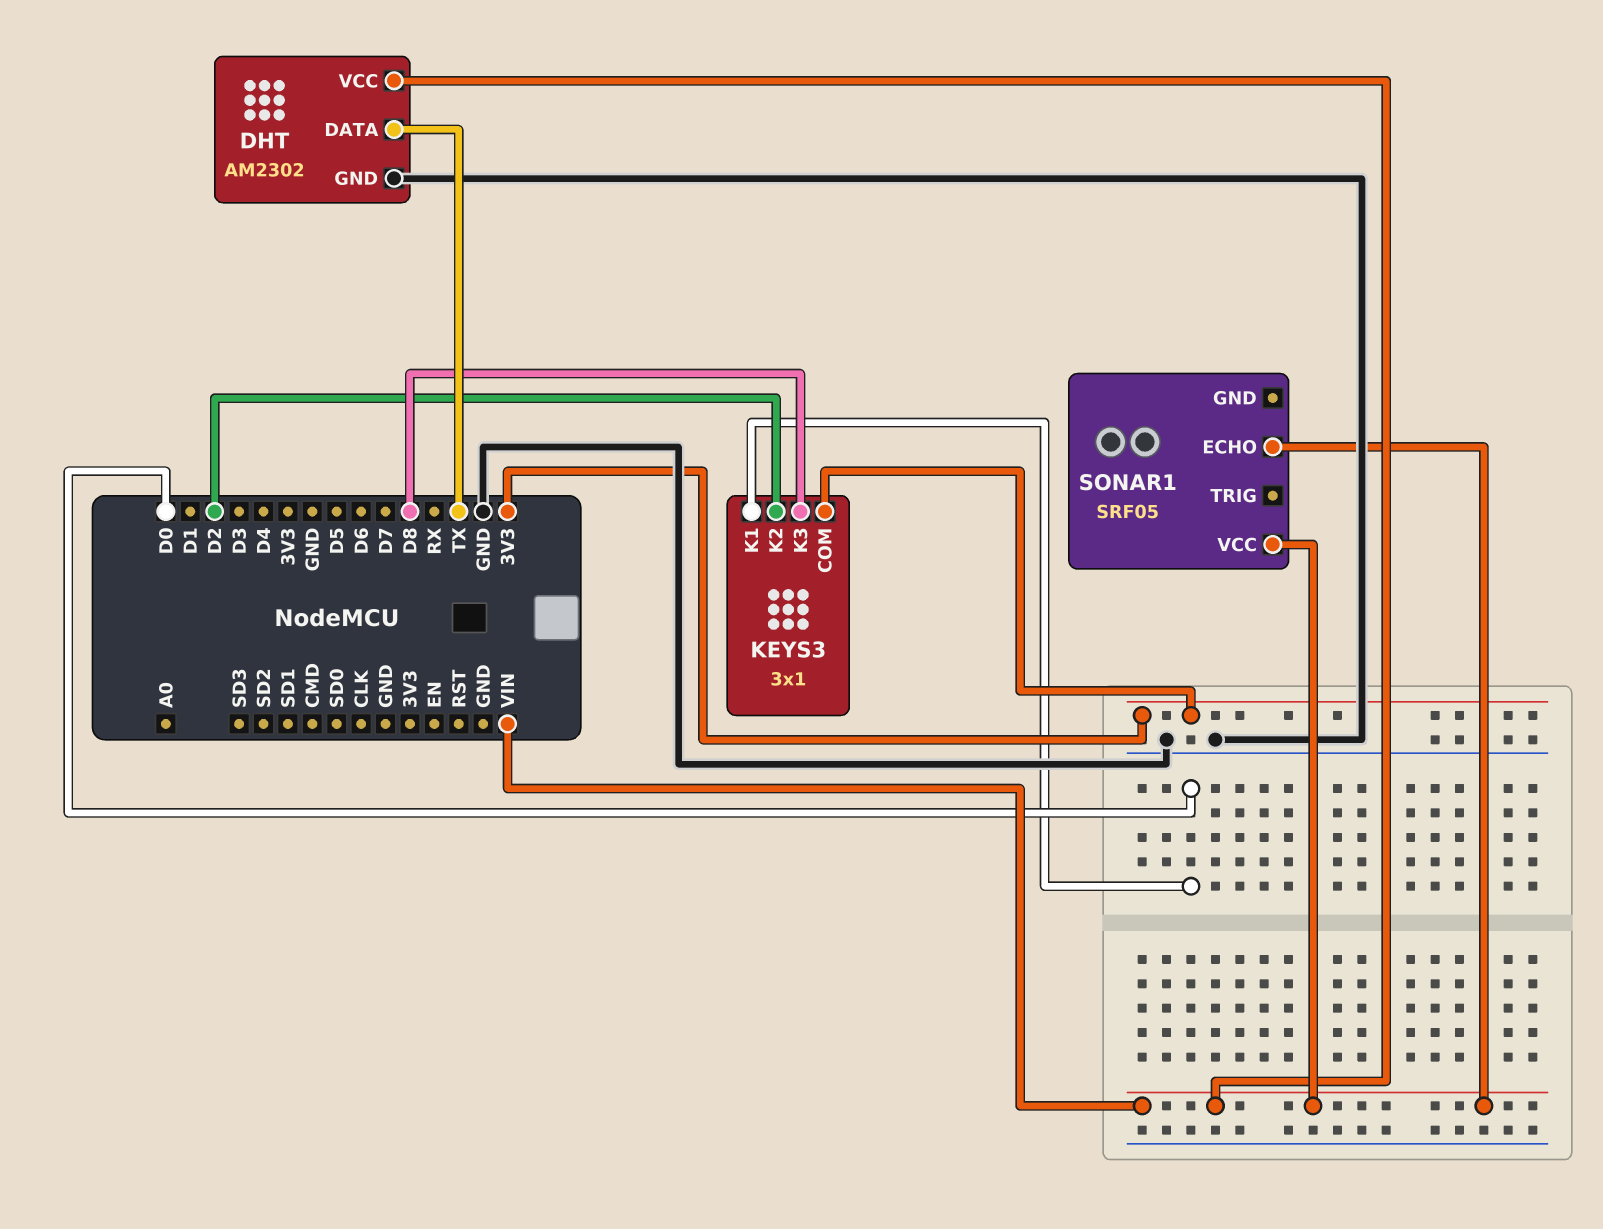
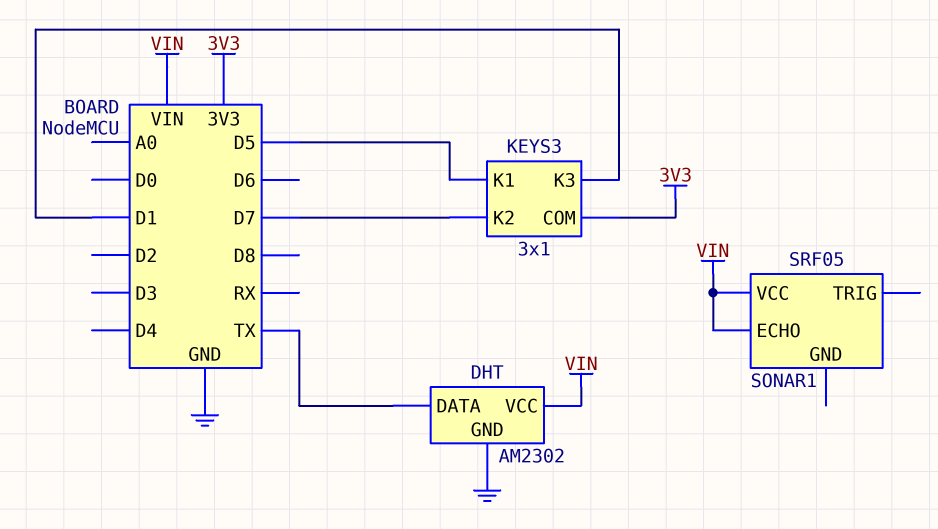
KEYS3 pin K1: D0 -> D5
KEYS3 pin K2: D2 -> D7
KEYS3 pin K3: D8 -> D1

